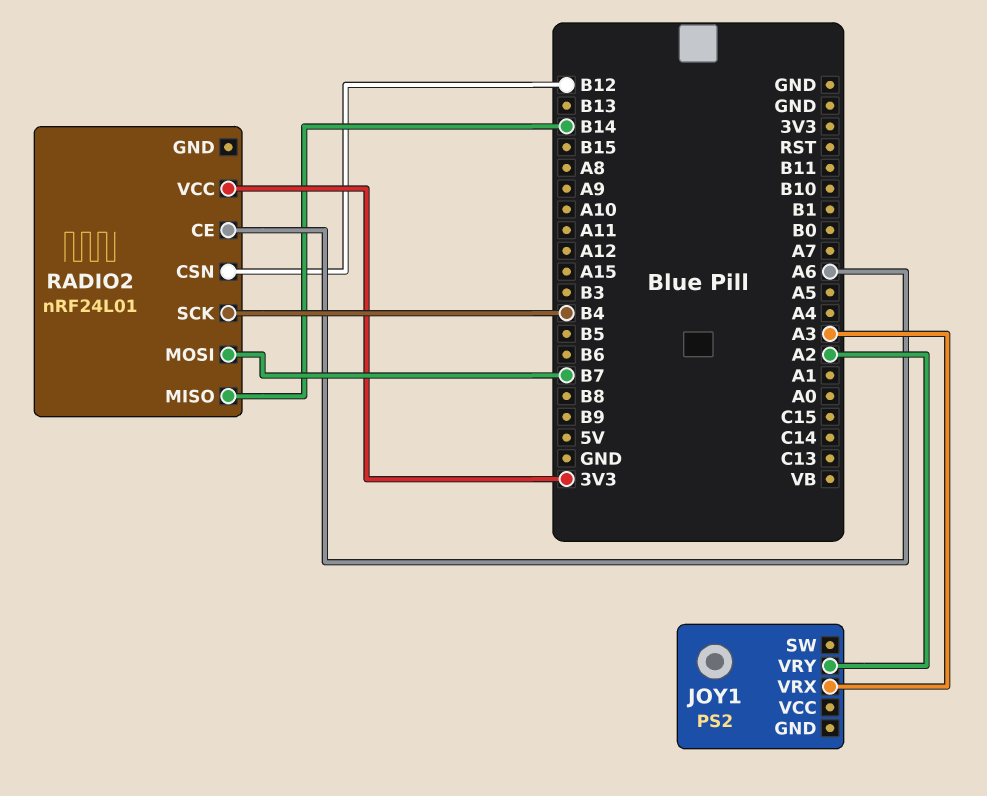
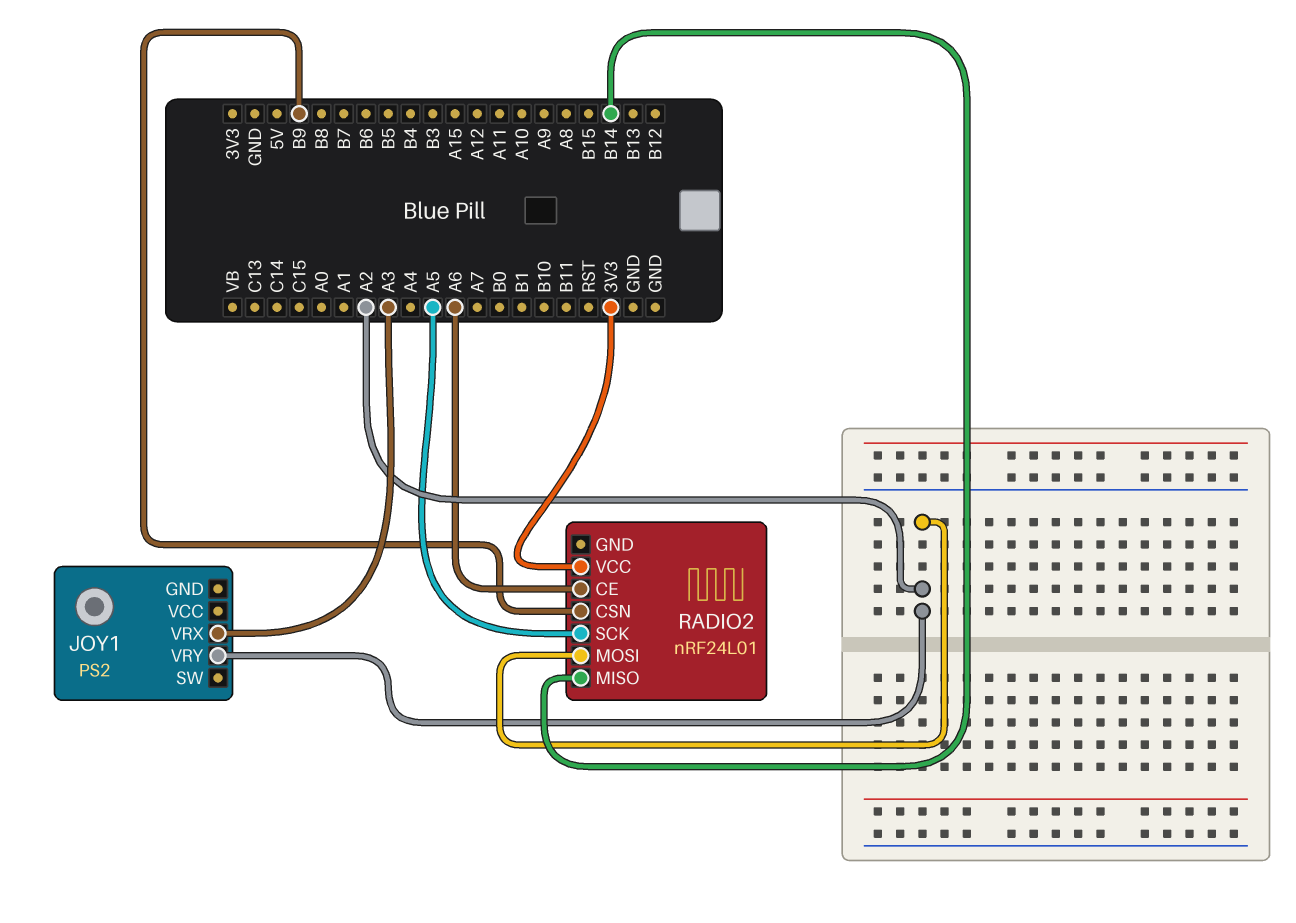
RADIO2 pin CSN: B12 -> B9
RADIO2 pin MOSI: B7 -> A2
RADIO2 pin SCK: B4 -> A5

